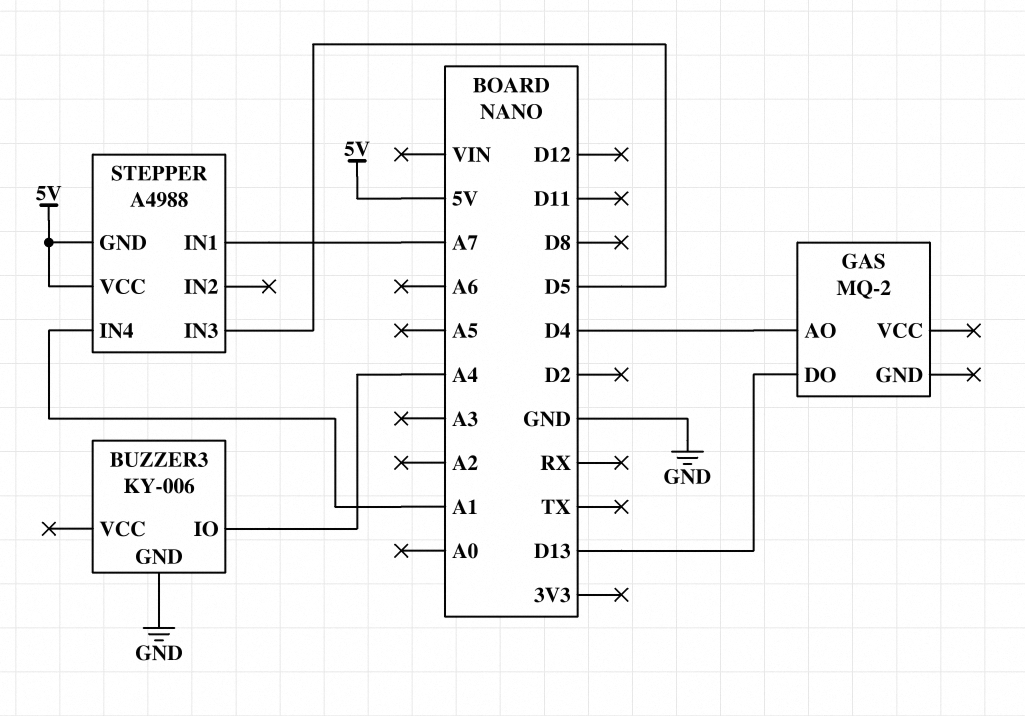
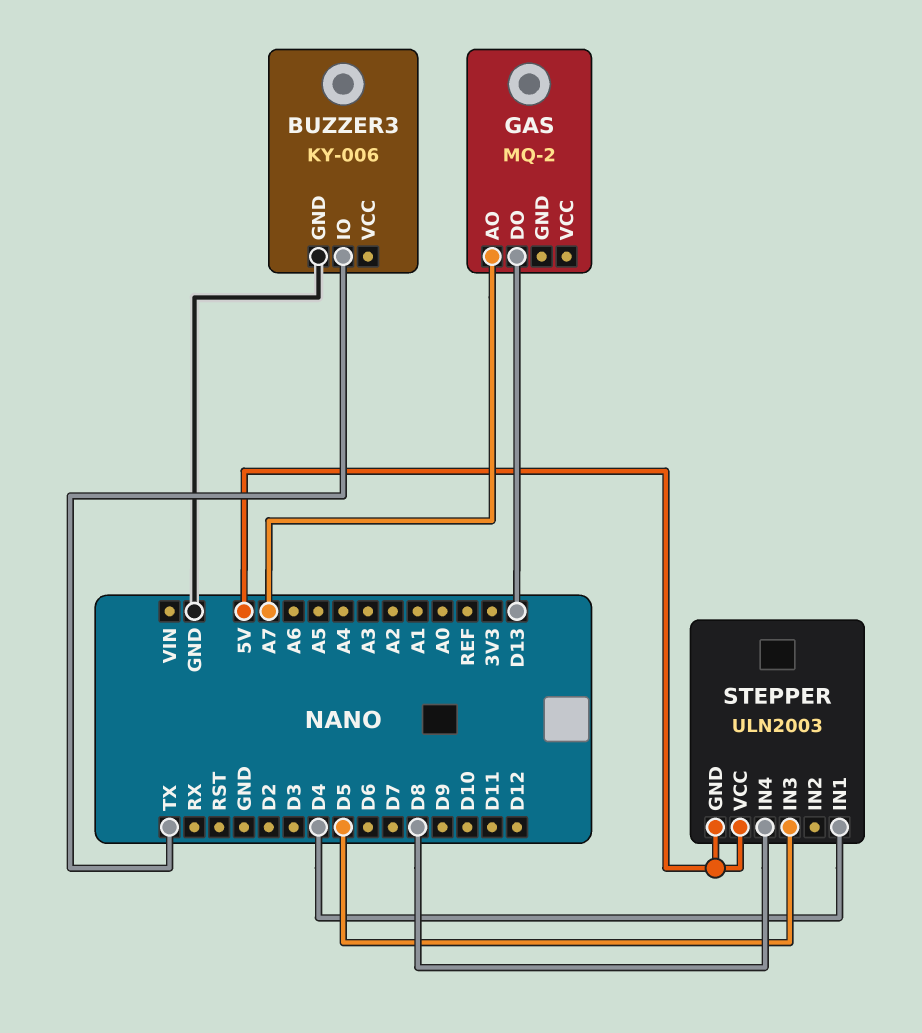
BUZZER3 pin IO: A4 -> TX
GAS pin AO: D4 -> A7
STEPPER: A4988 -> ULN2003
STEPPER pin IN1: A7 -> D4
STEPPER pin IN4: A1 -> D8

